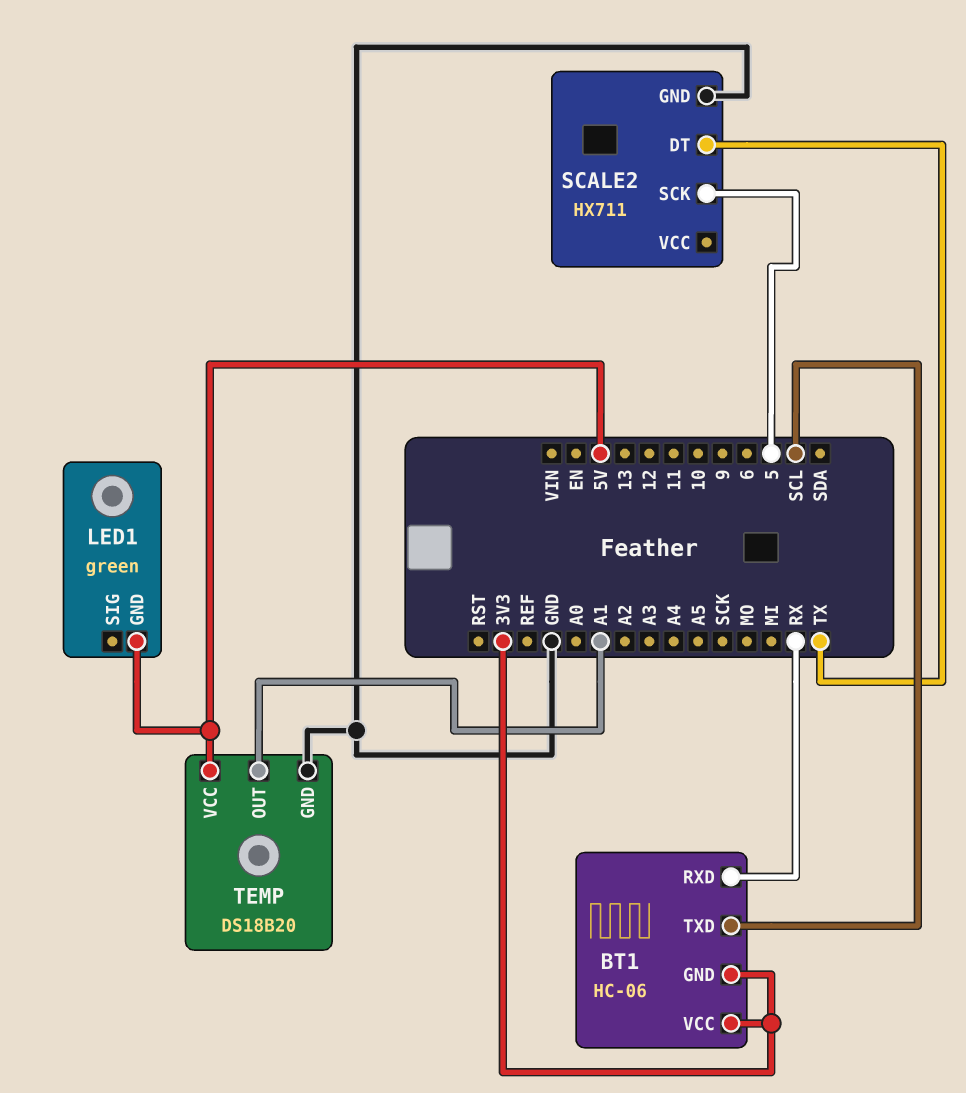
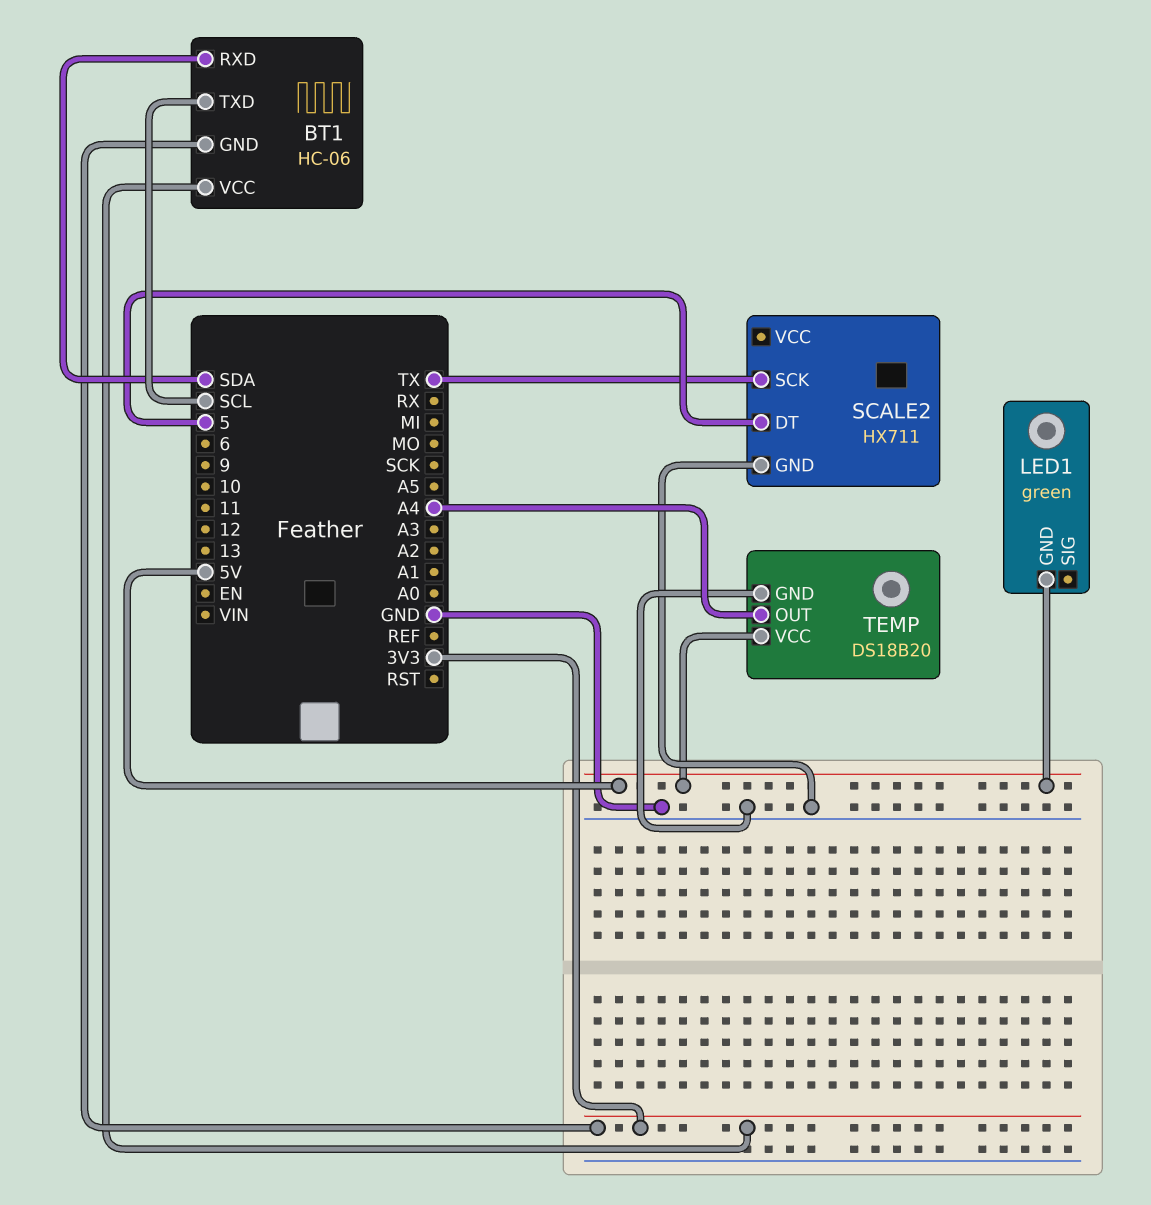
BT1 pin RXD: RX -> SDA
SCALE2 pin DT: TX -> 5
SCALE2 pin SCK: 5 -> TX
TEMP pin OUT: A1 -> A4

